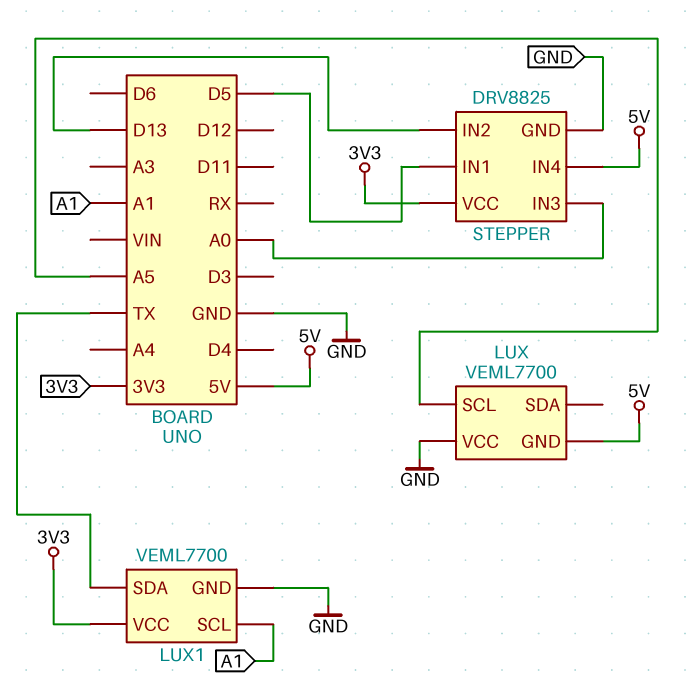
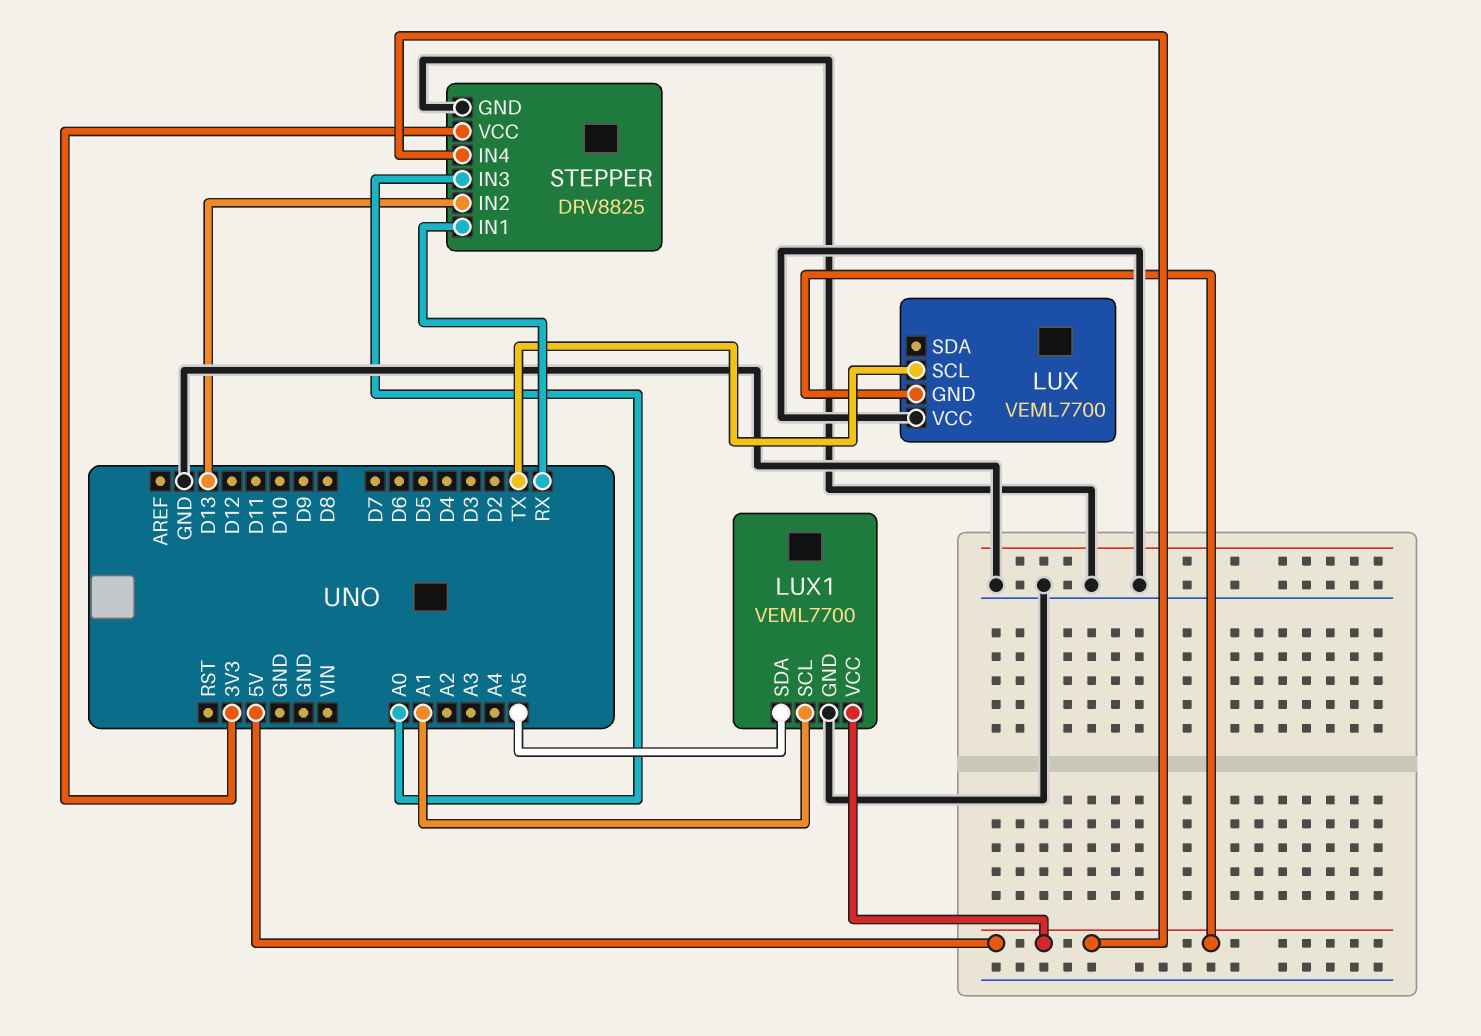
LUX pin SCL: A5 -> TX
LUX1 pin SDA: TX -> A5
LUX1 pin VCC: 3V3 -> 5V
STEPPER pin IN1: D5 -> RX

